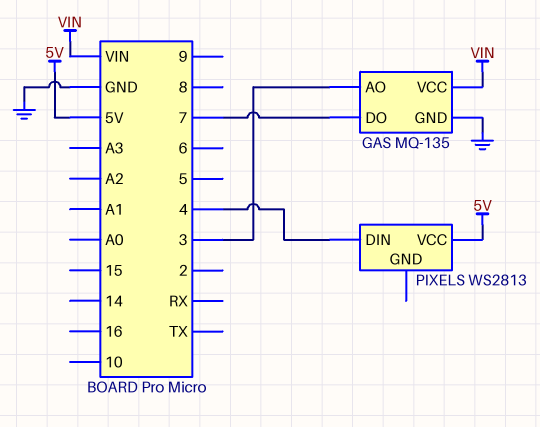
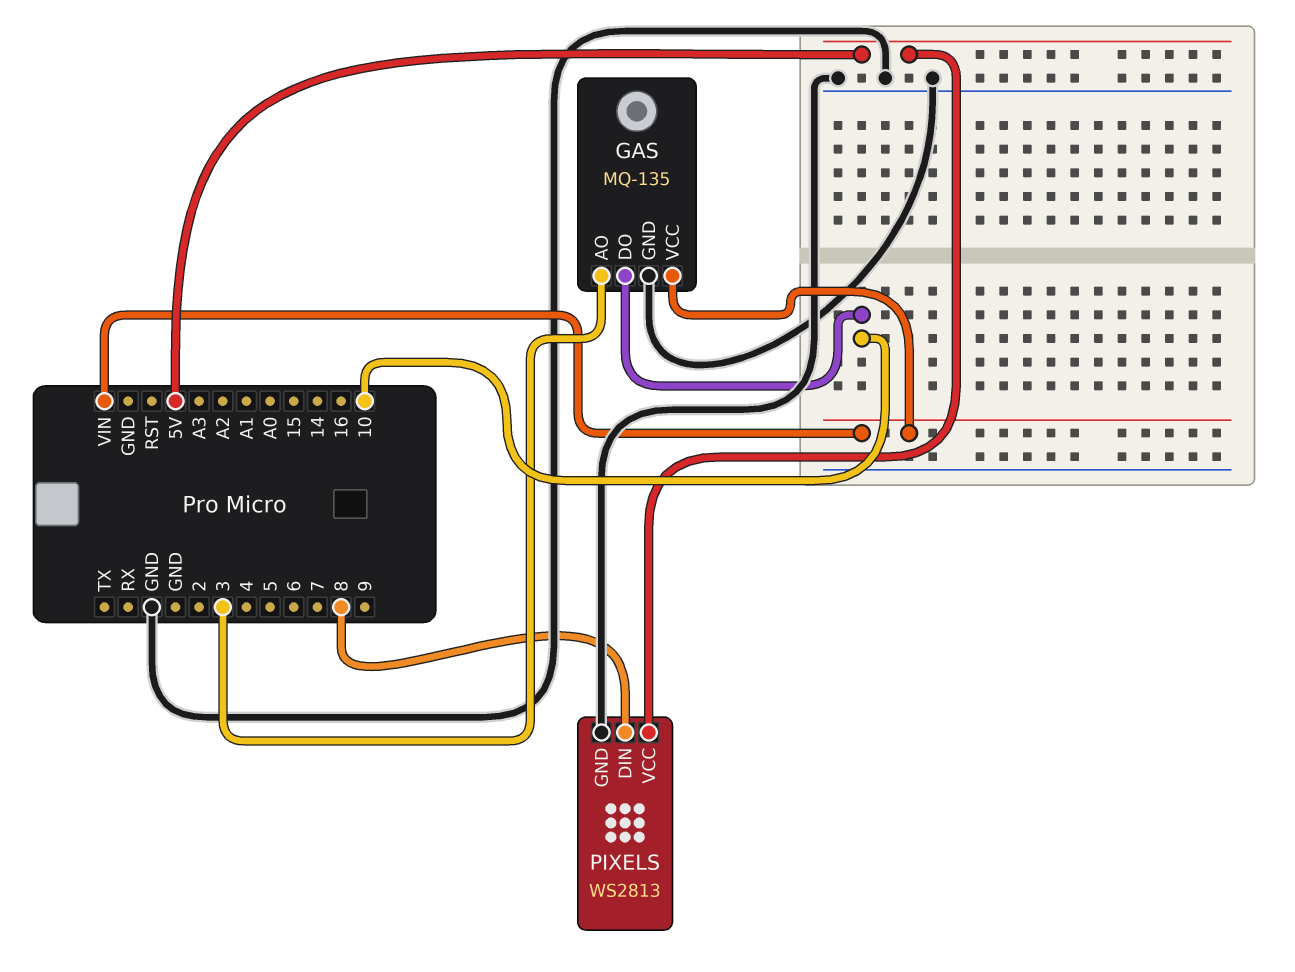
GAS pin DO: 7 -> 10
PIXELS pin DIN: 4 -> 8
PIXELS pin GND: none -> GND

